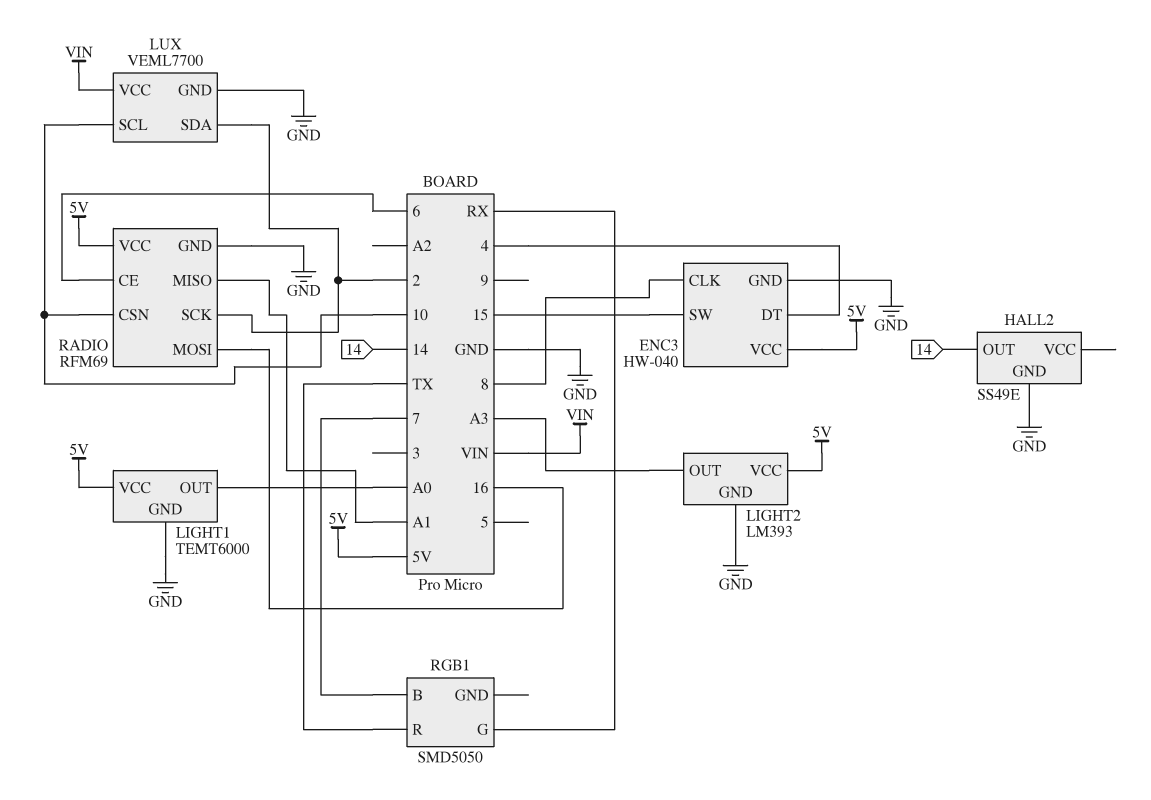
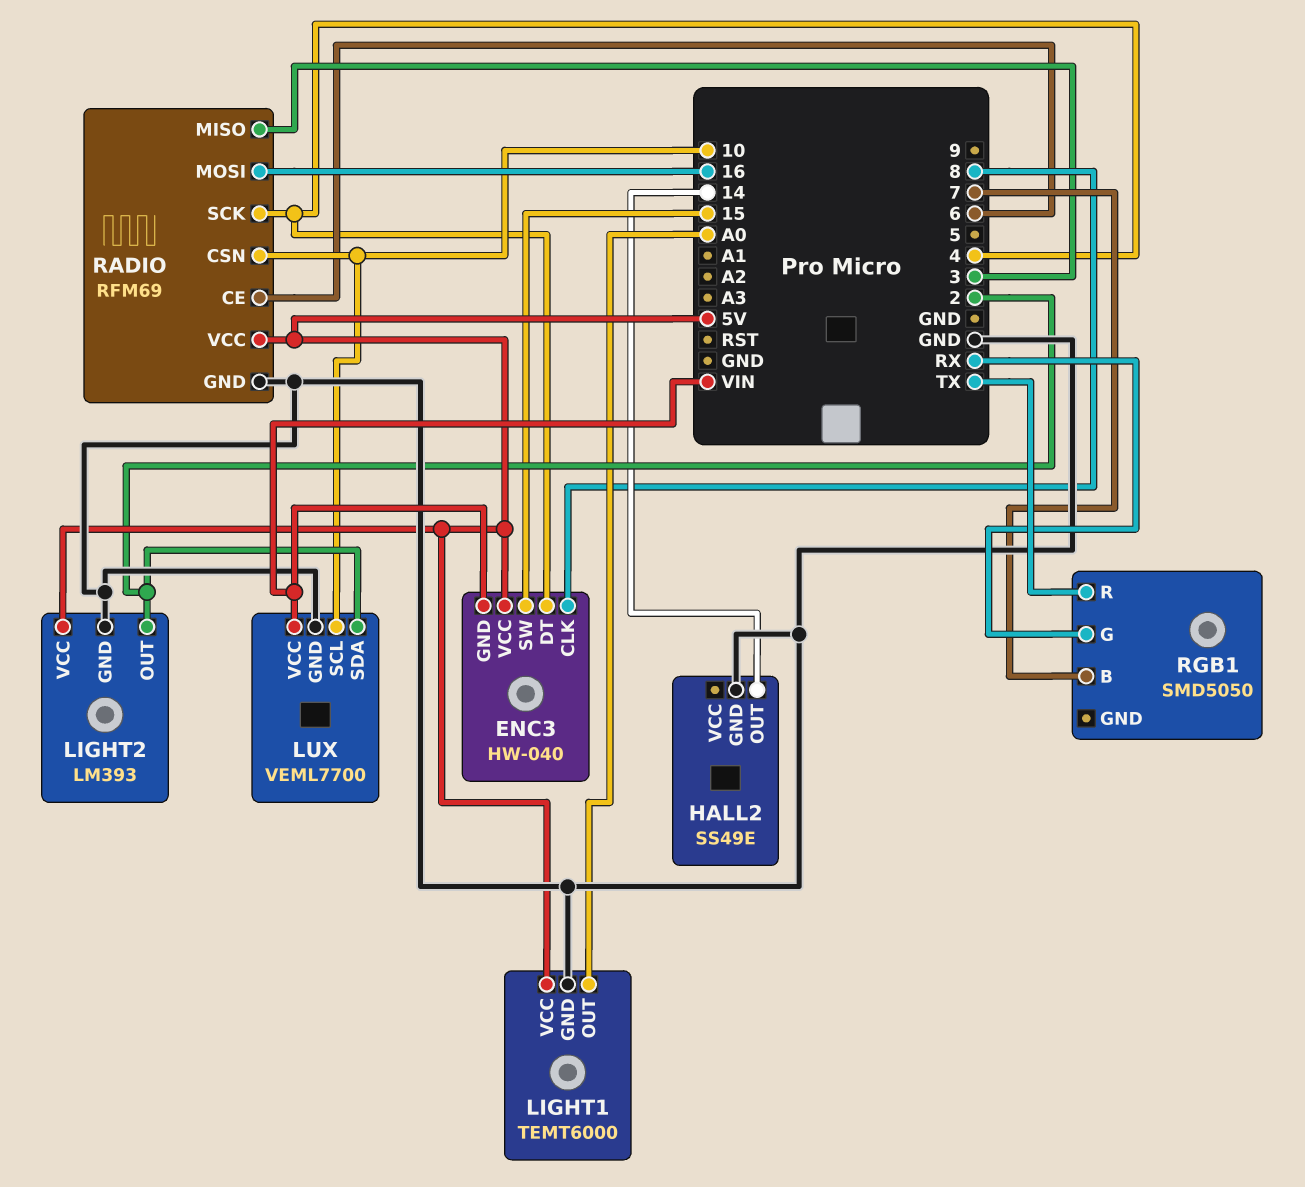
ENC3 pin GND: GND -> VIN
LIGHT2 pin OUT: A3 -> 2
RADIO pin MISO: A1 -> 3
RADIO pin SCK: 2 -> 4

